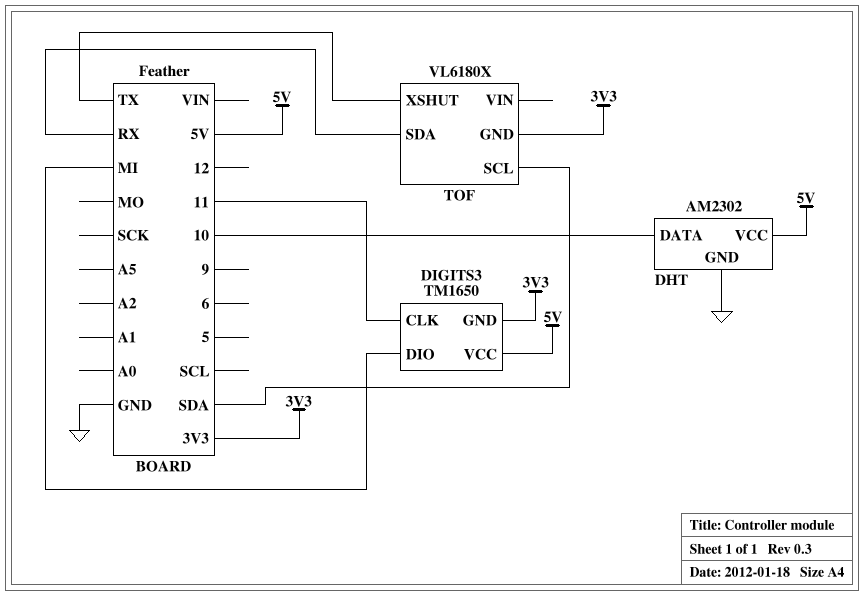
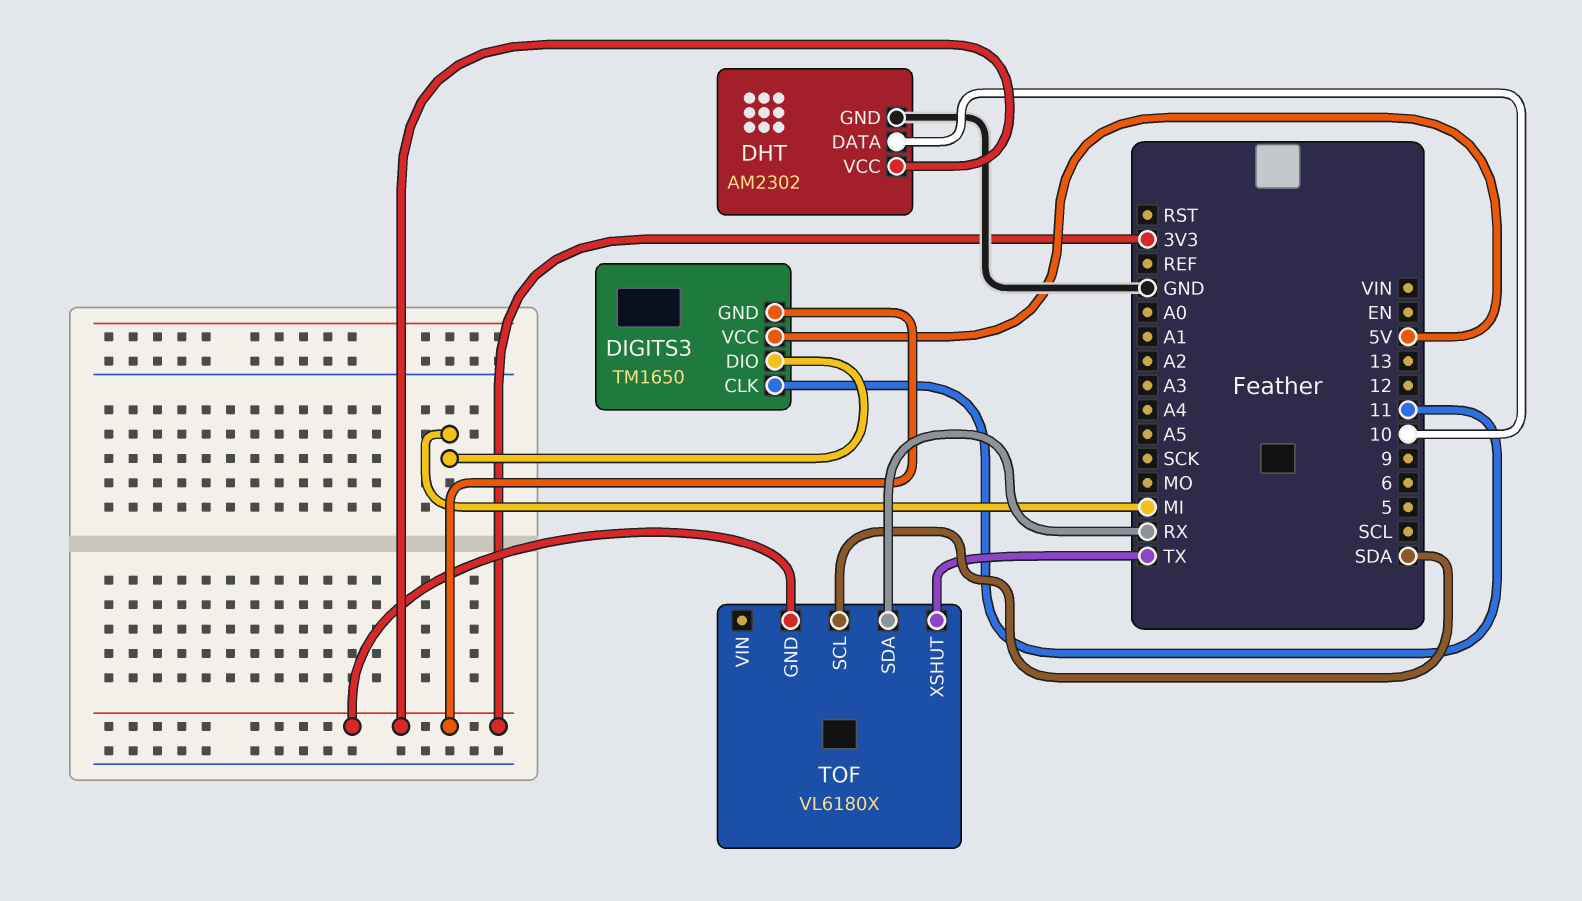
DHT pin VCC: 5V -> 3V3

